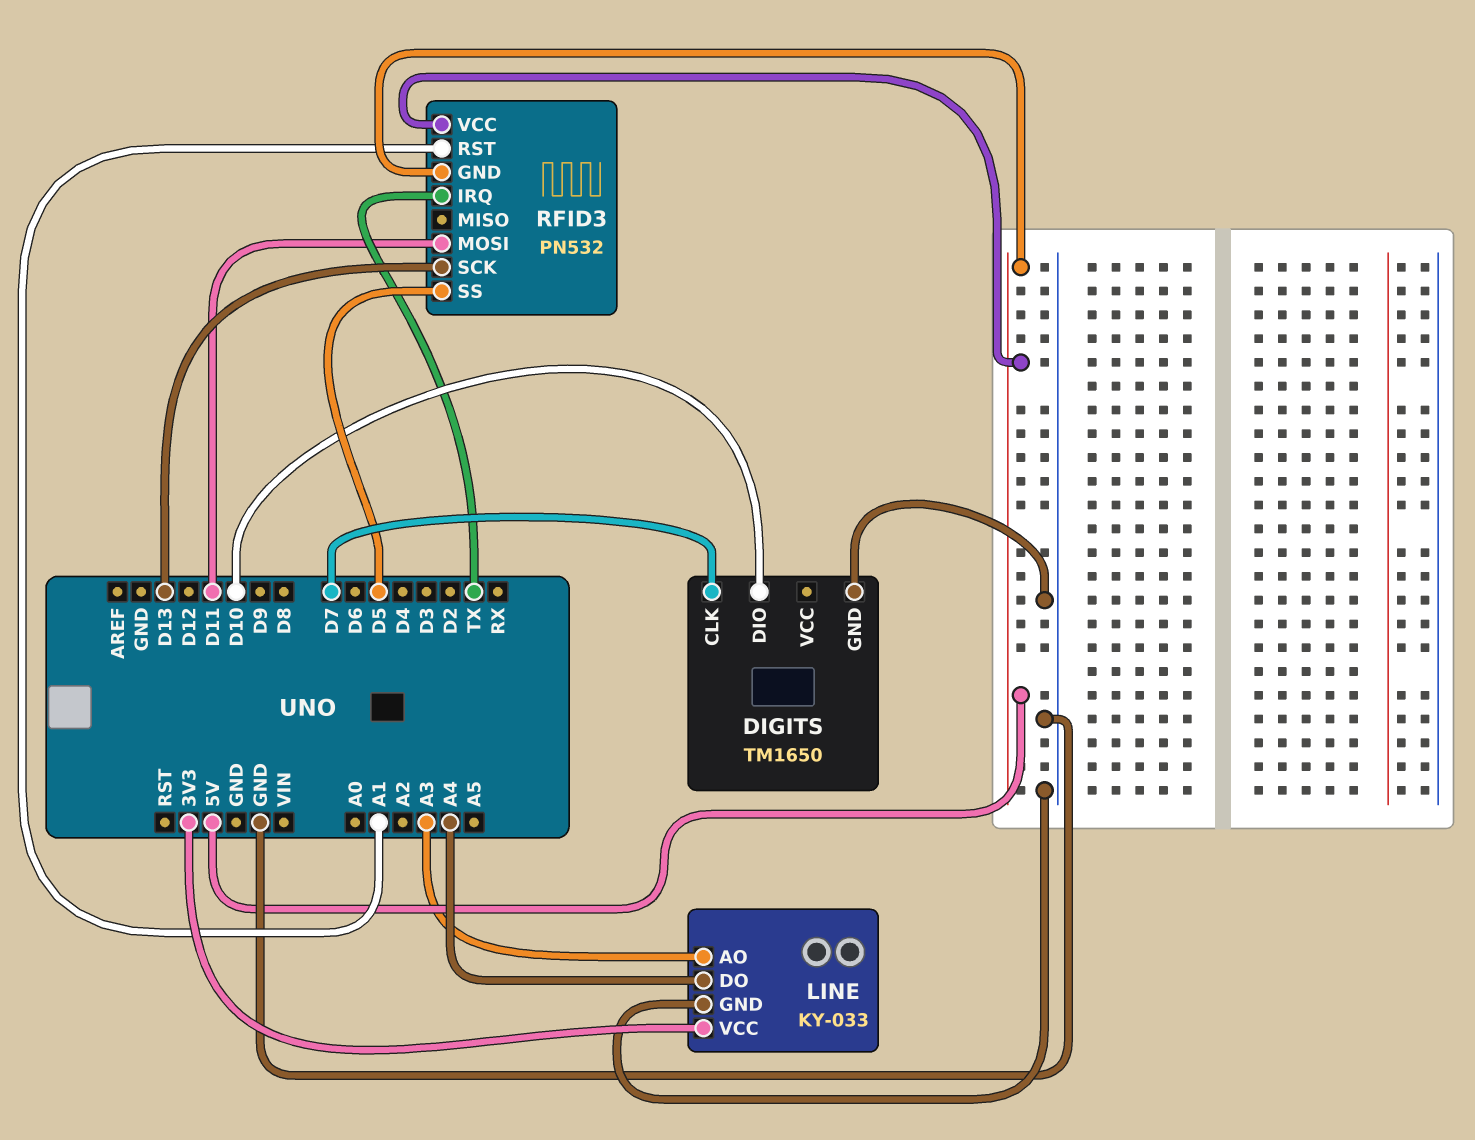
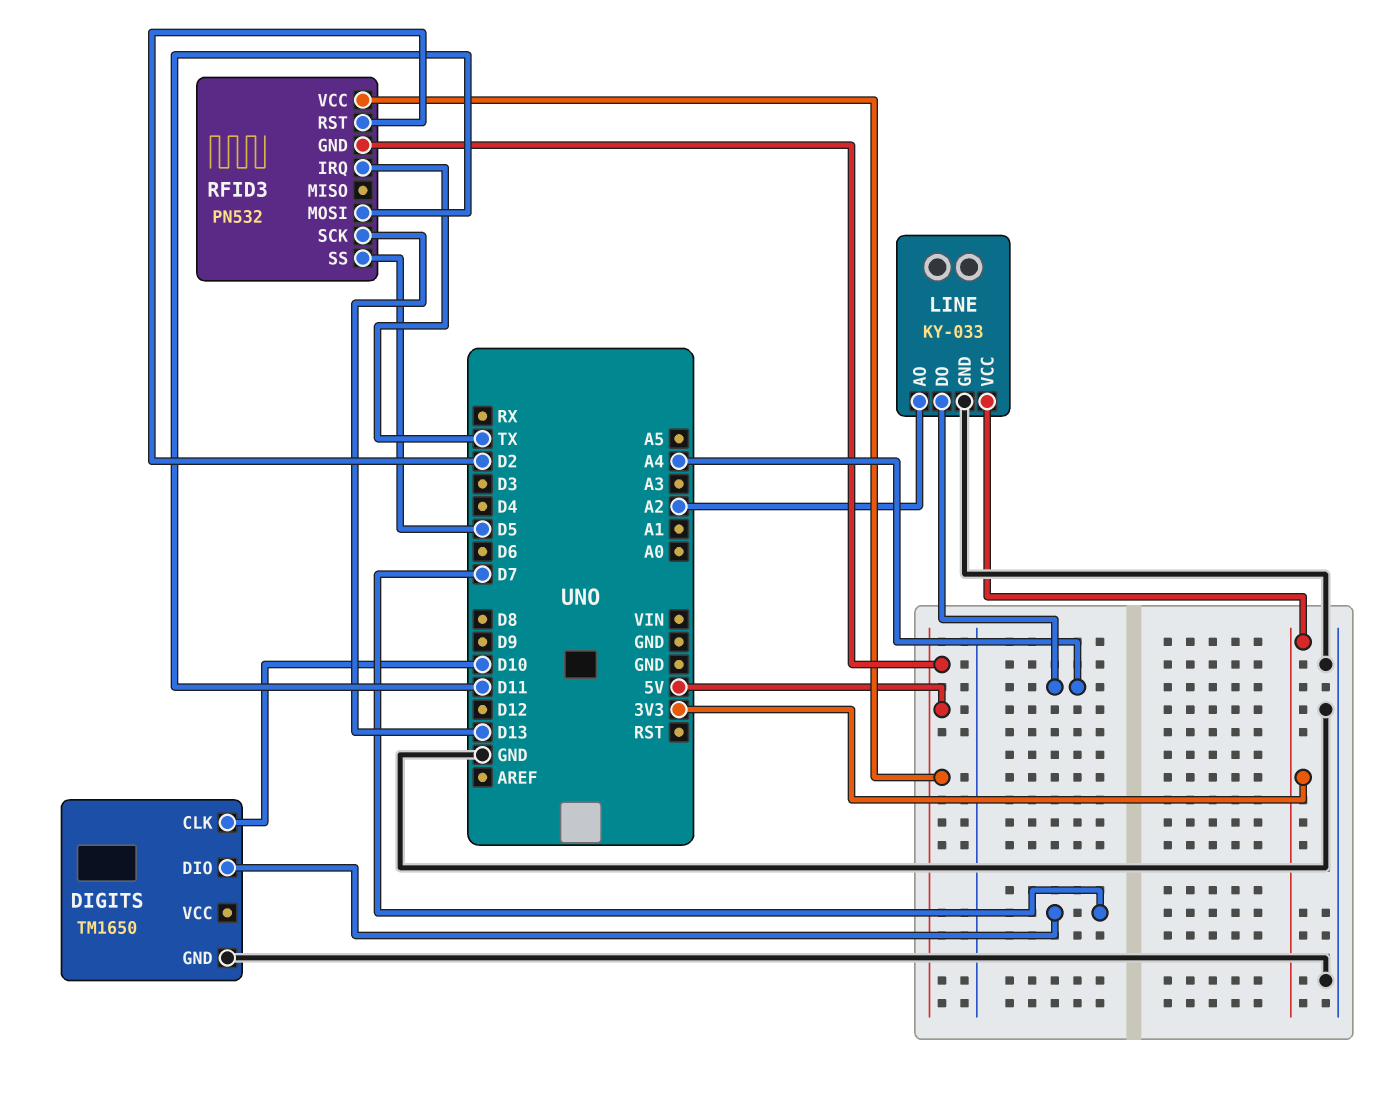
DIGITS pin CLK: D7 -> D10
DIGITS pin DIO: D10 -> D7
LINE pin AO: A3 -> A2
RFID3 pin RST: A1 -> D2

